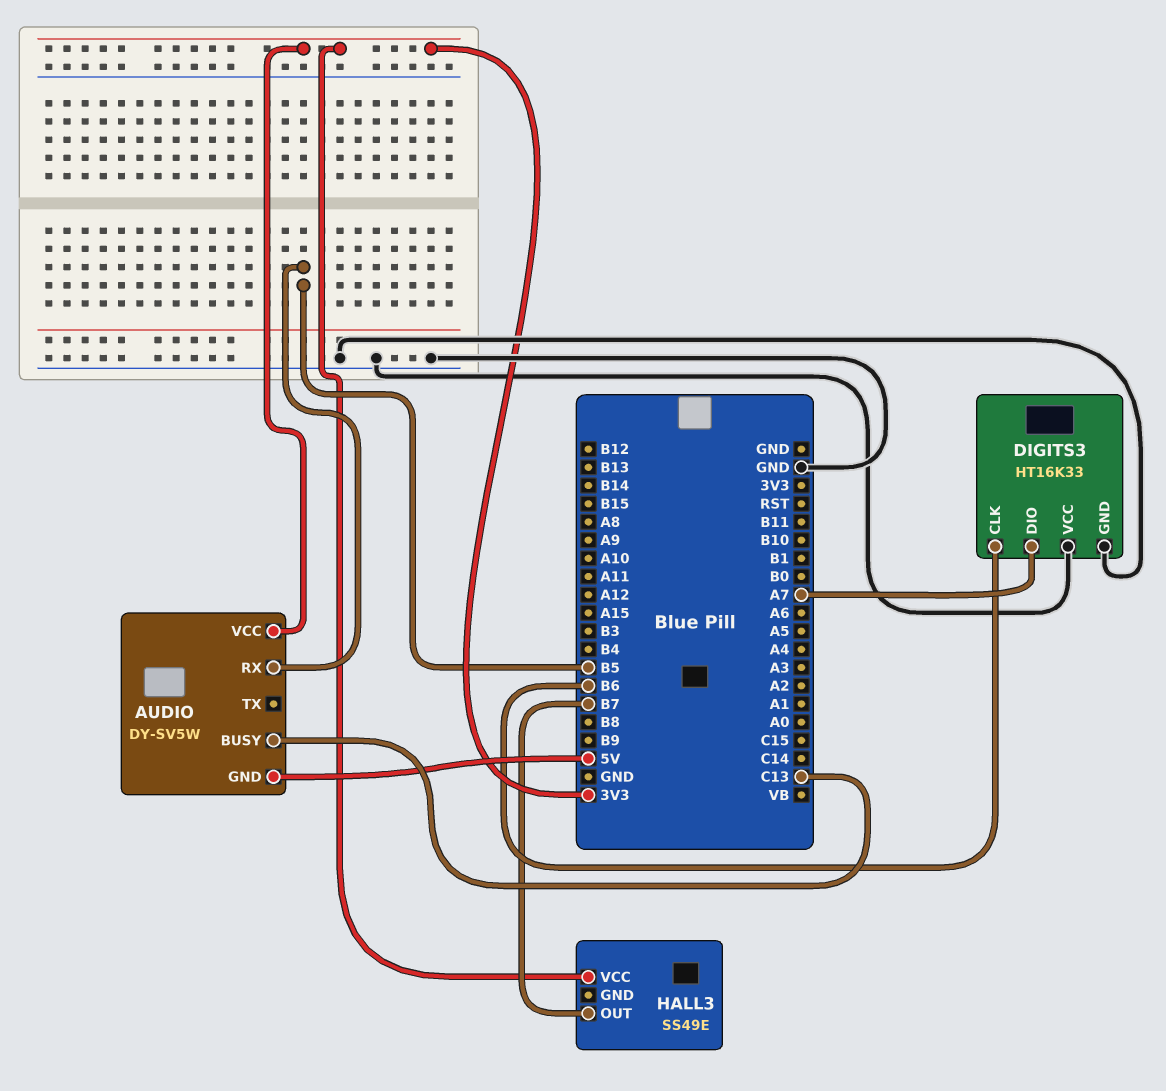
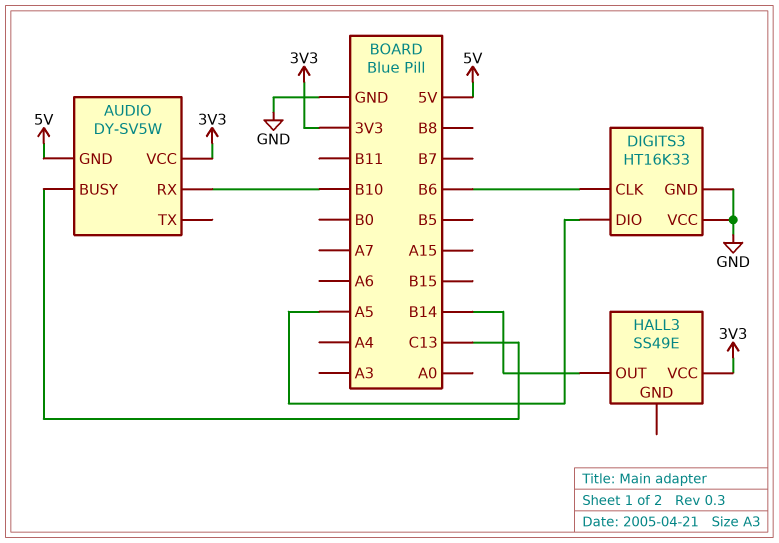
AUDIO pin RX: B5 -> B10
DIGITS3 pin DIO: A7 -> A5
HALL3 pin OUT: B7 -> B14

